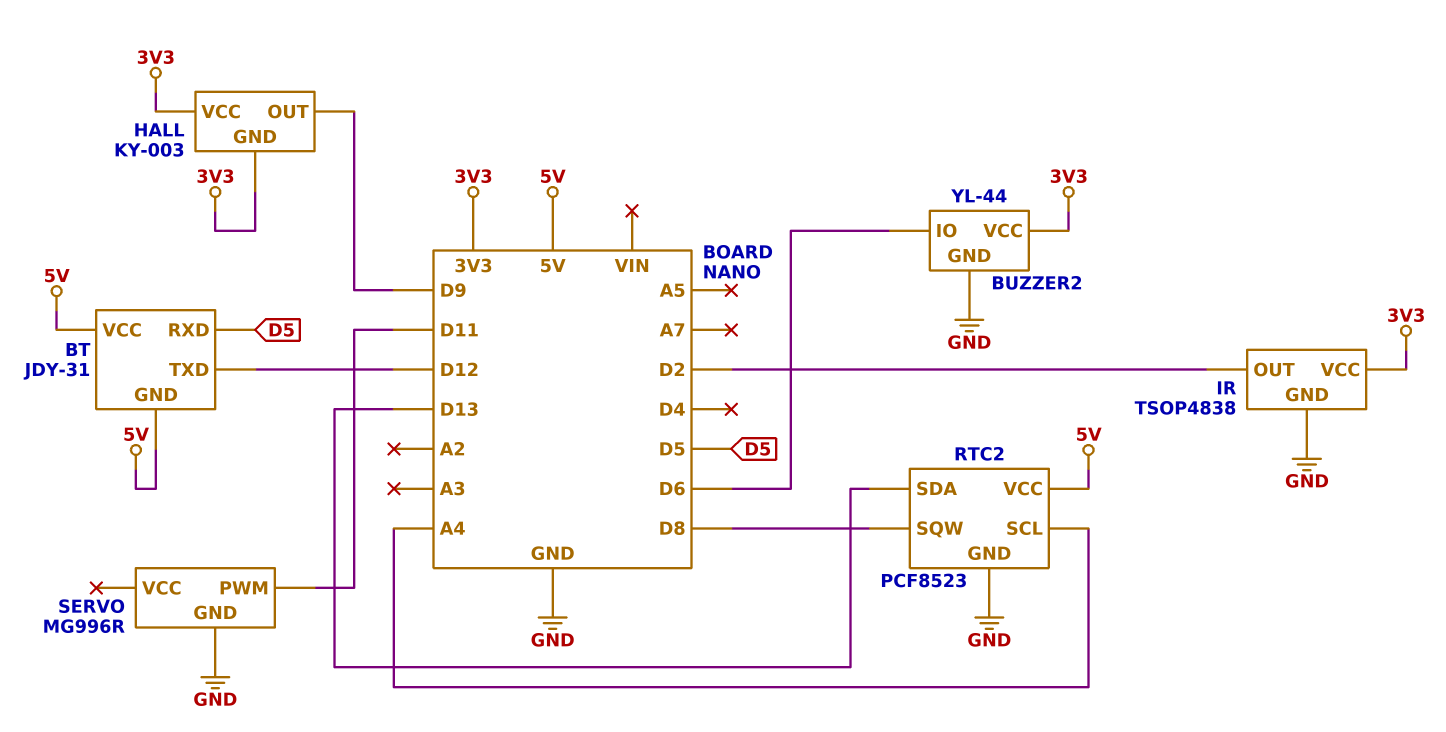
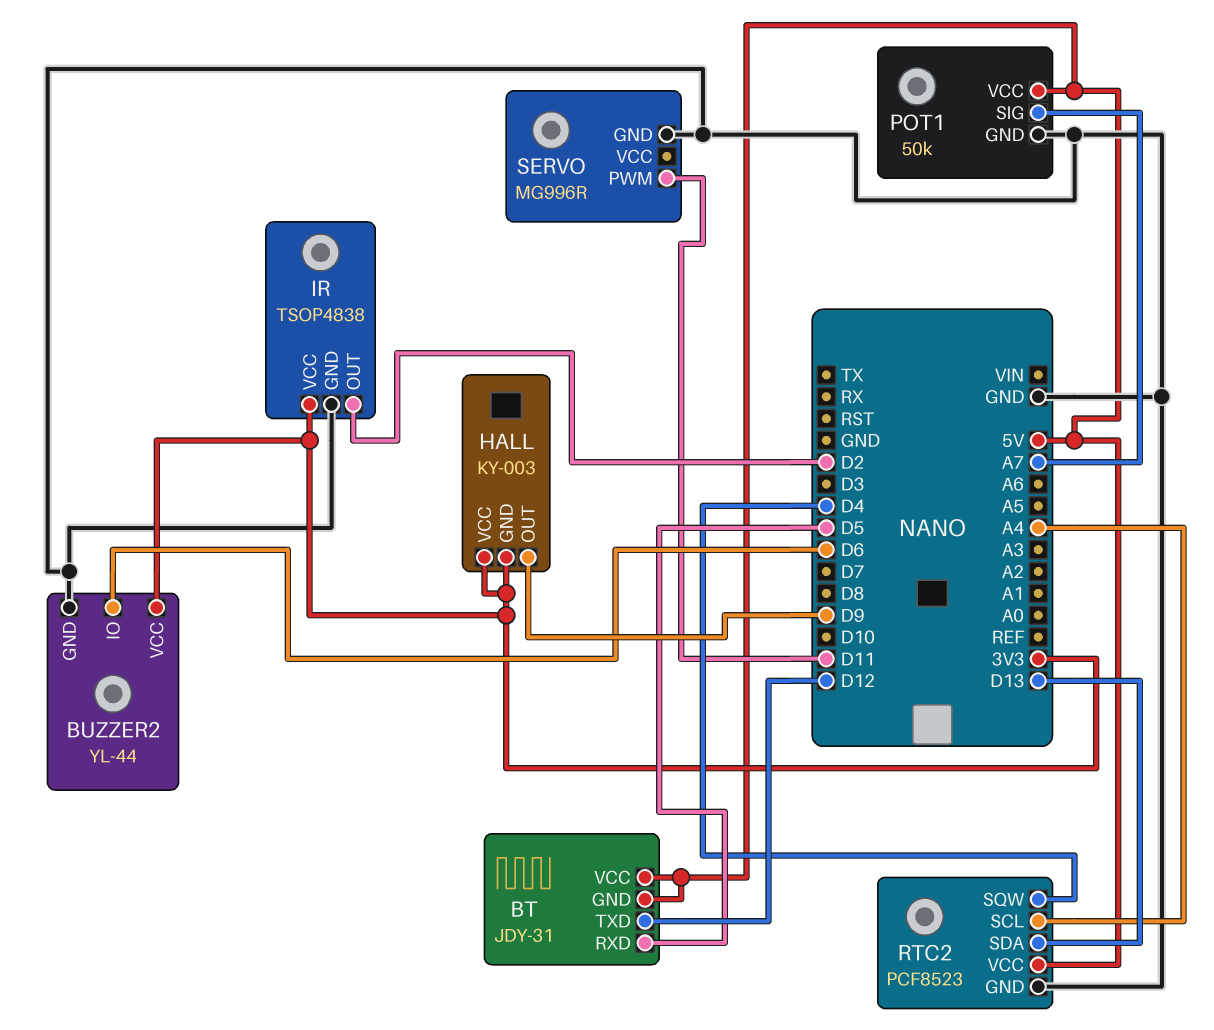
POT1: none -> 50k
POT1 pin GND: none -> GND
POT1 pin SIG: none -> A7
POT1 pin VCC: none -> 5V
RTC2 pin SQW: D8 -> D4

